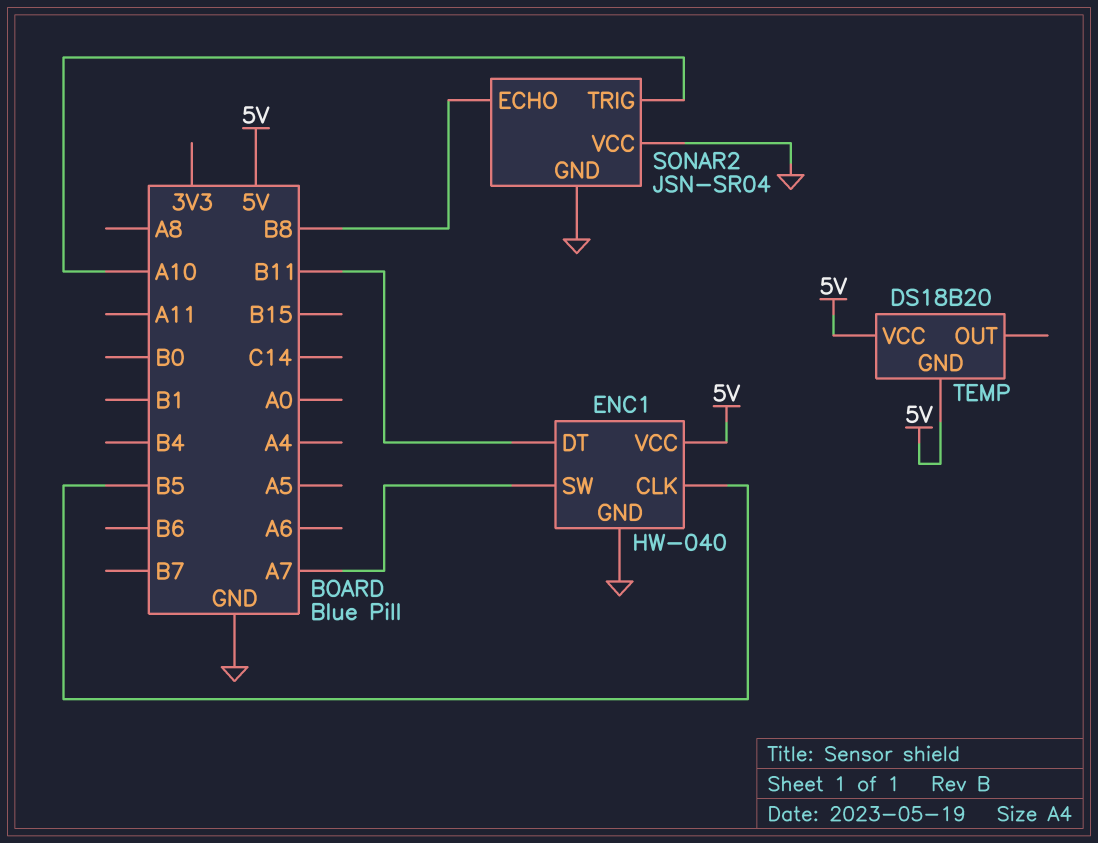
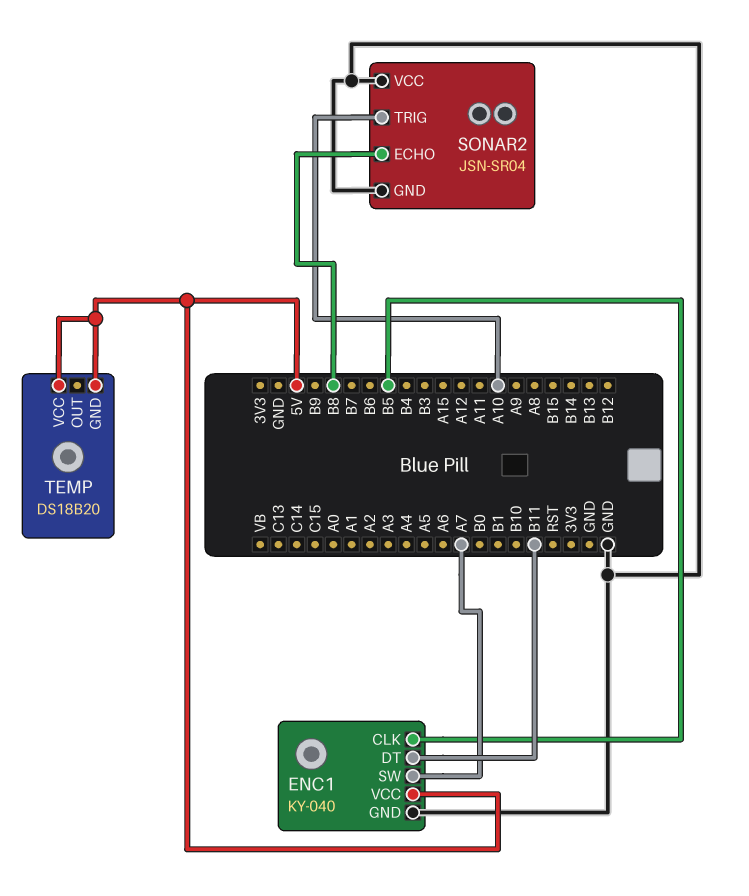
ENC1: HW-040 -> KY-040

